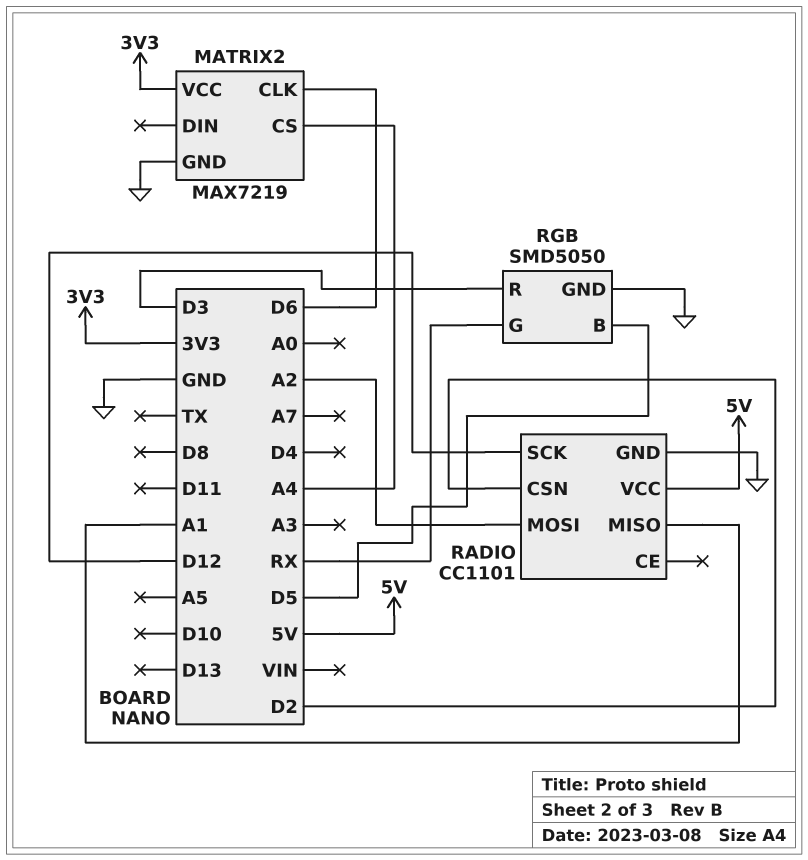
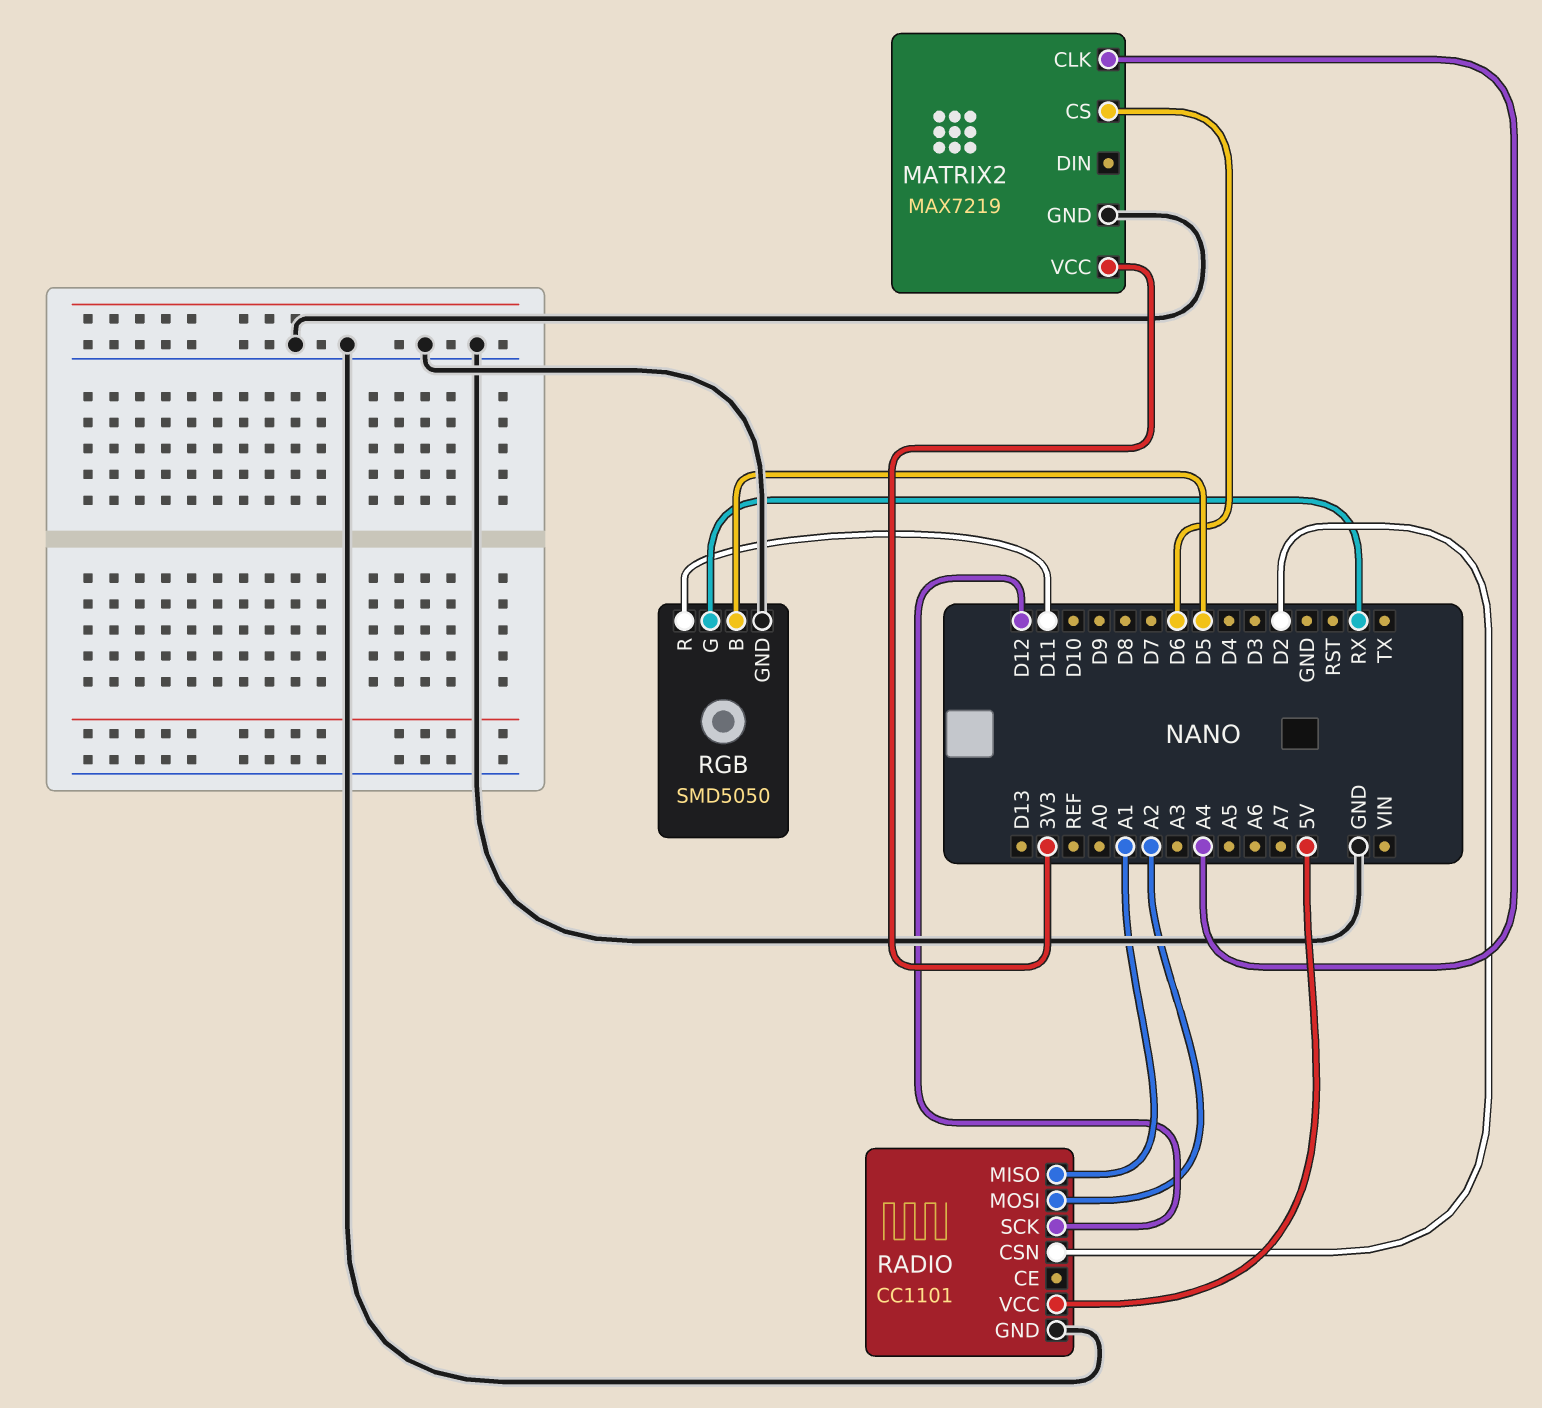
MATRIX2 pin CLK: D6 -> A4
MATRIX2 pin CS: A4 -> D6
RGB pin R: D3 -> D11

